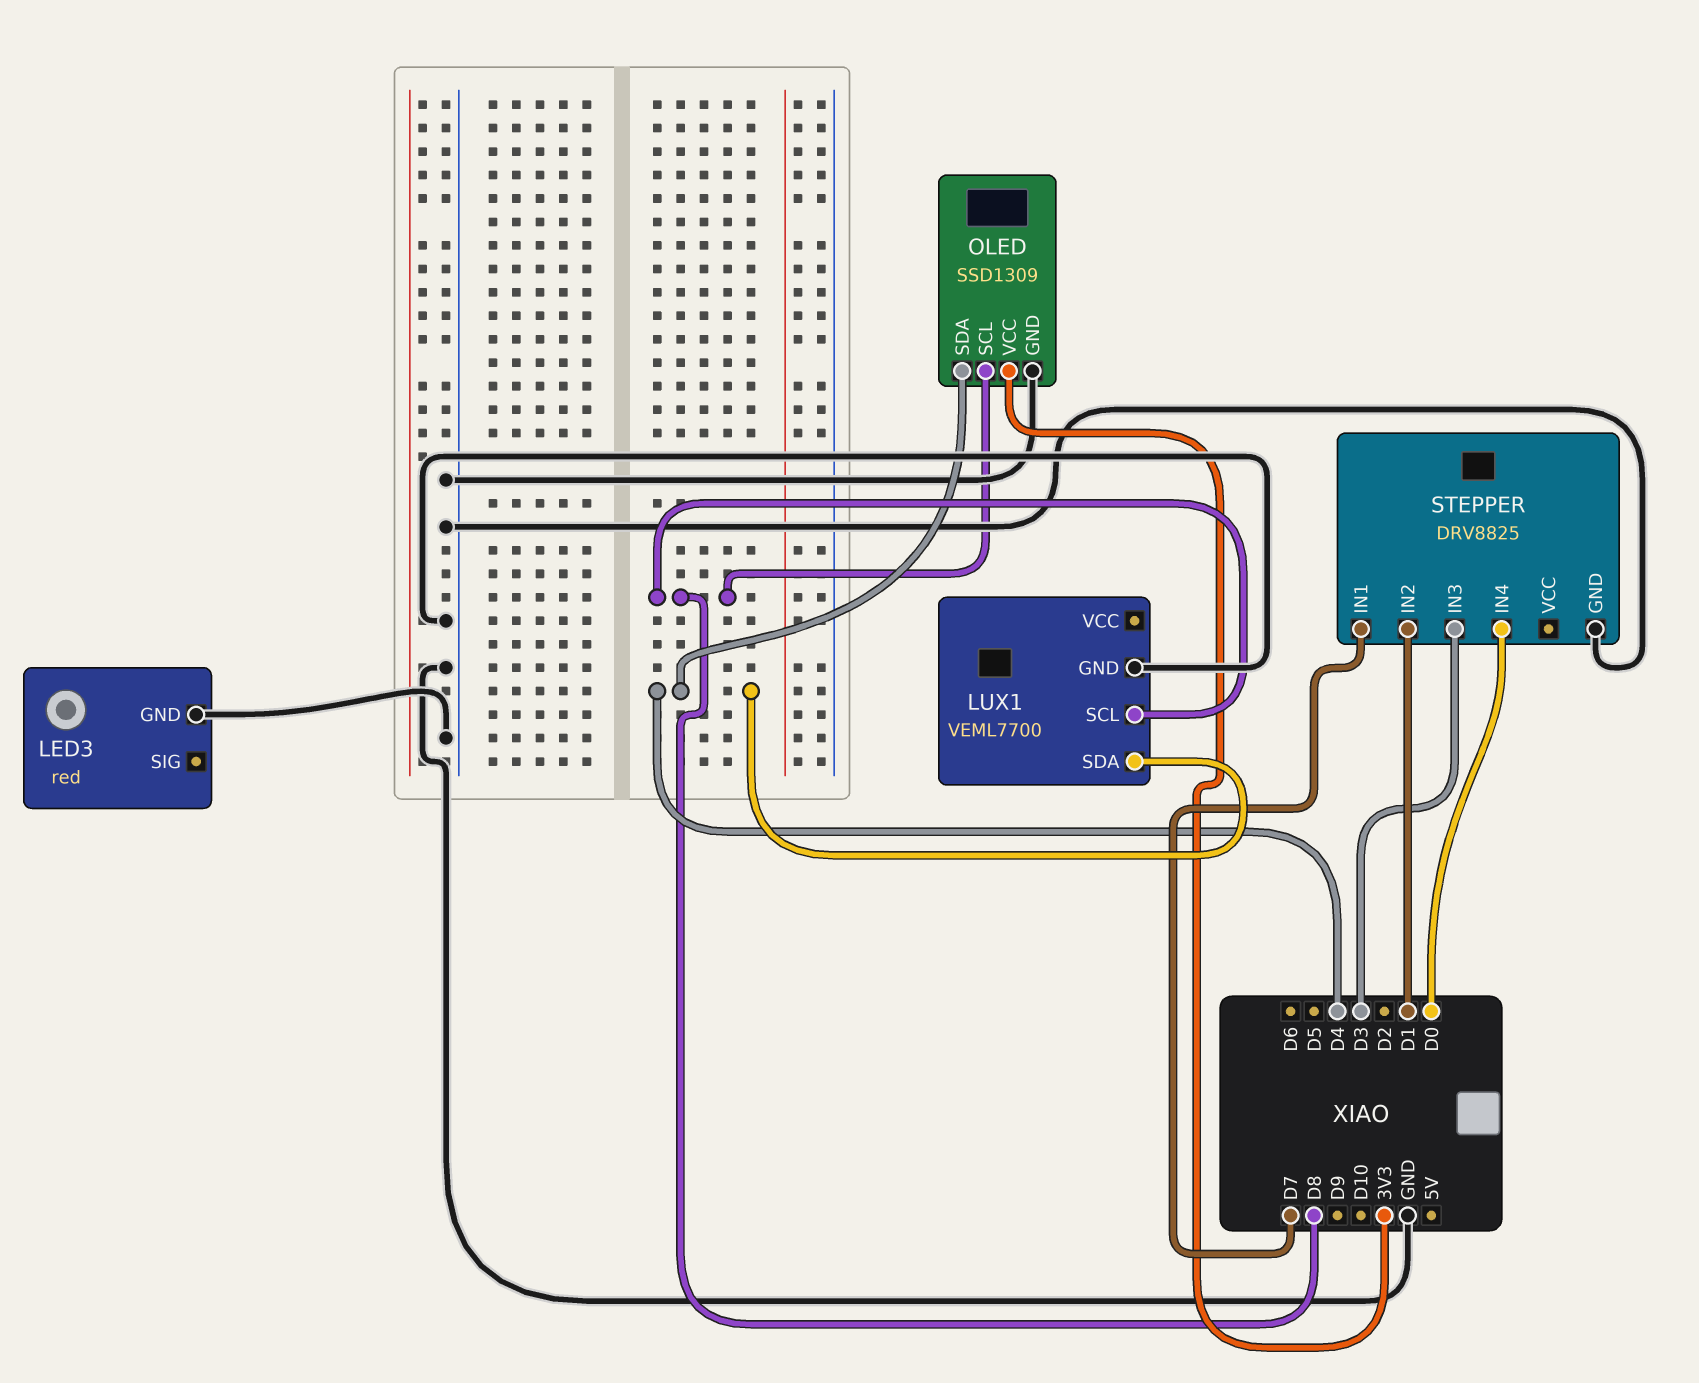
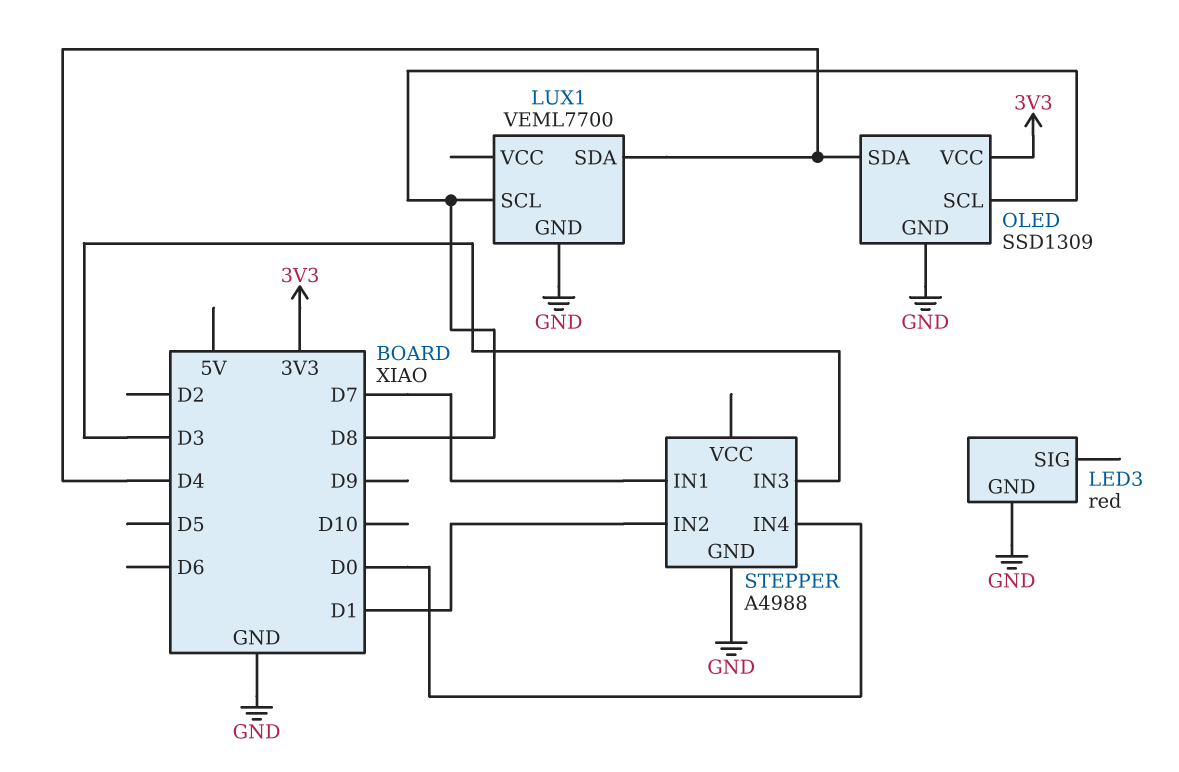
STEPPER: DRV8825 -> A4988

